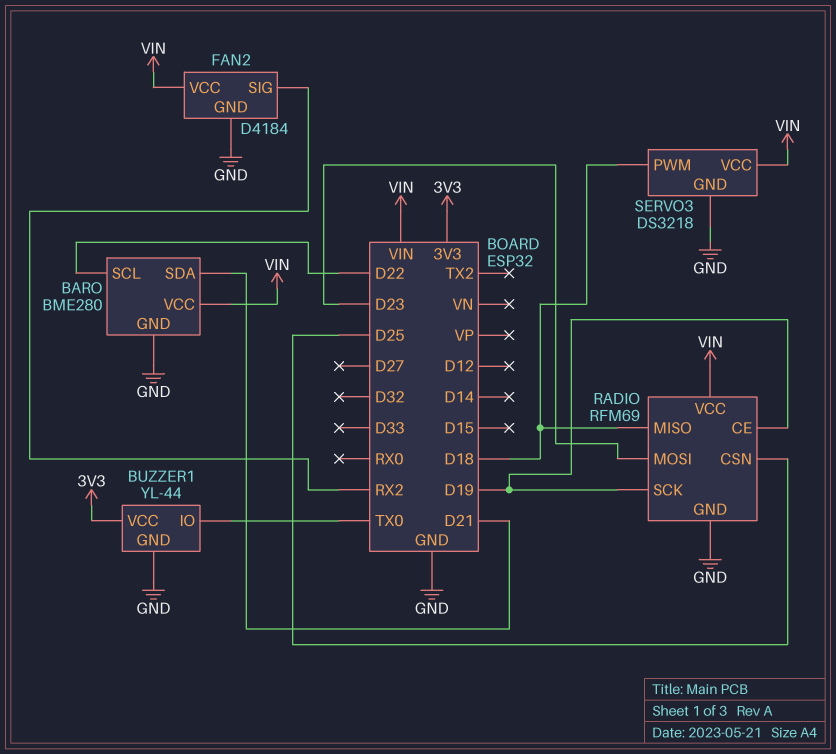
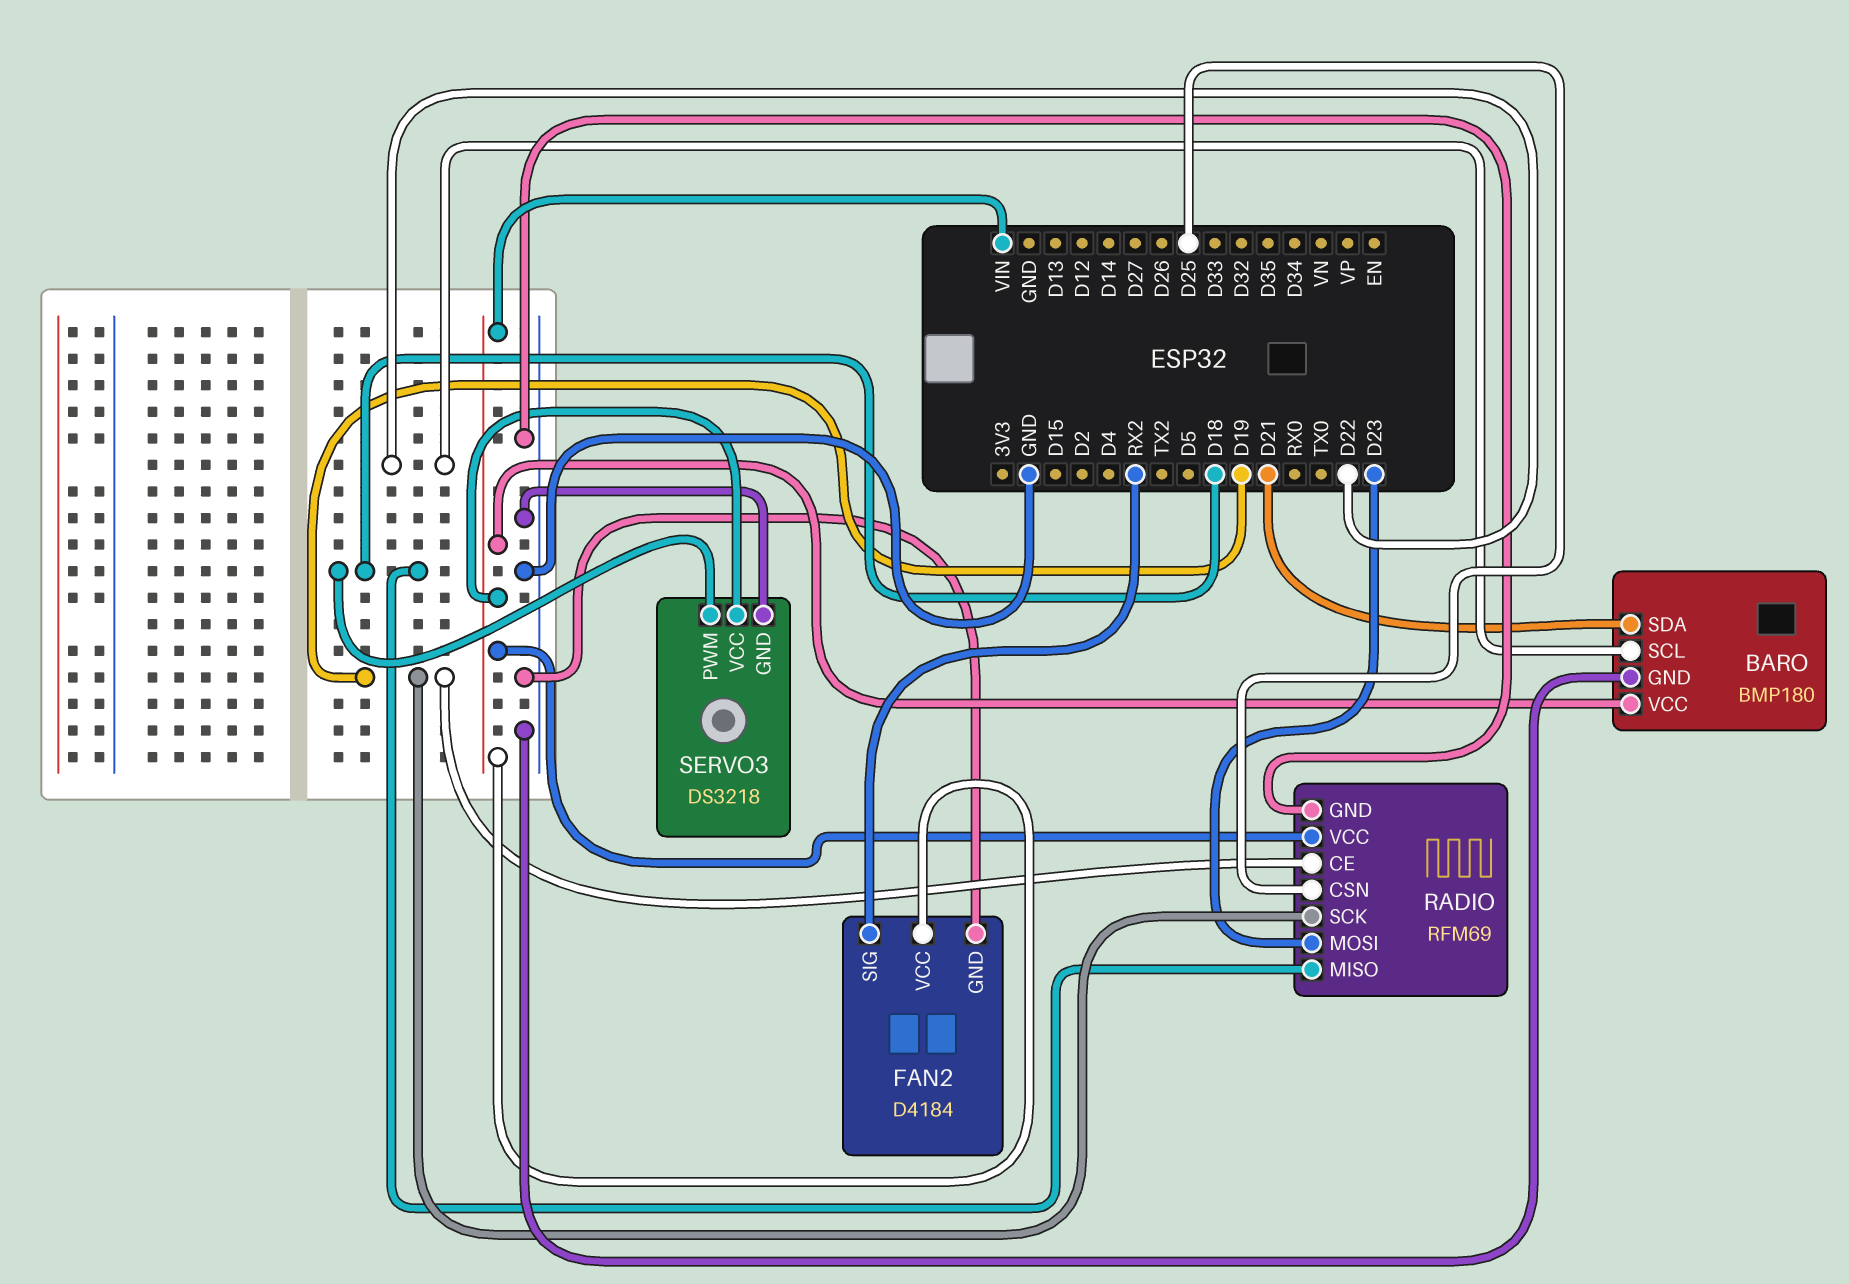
BARO: BME280 -> BMP180
BUZZER1: YL-44 -> none
BUZZER1 pin GND: GND -> none
BUZZER1 pin IO: TX0 -> none
BUZZER1 pin VCC: 3V3 -> none

